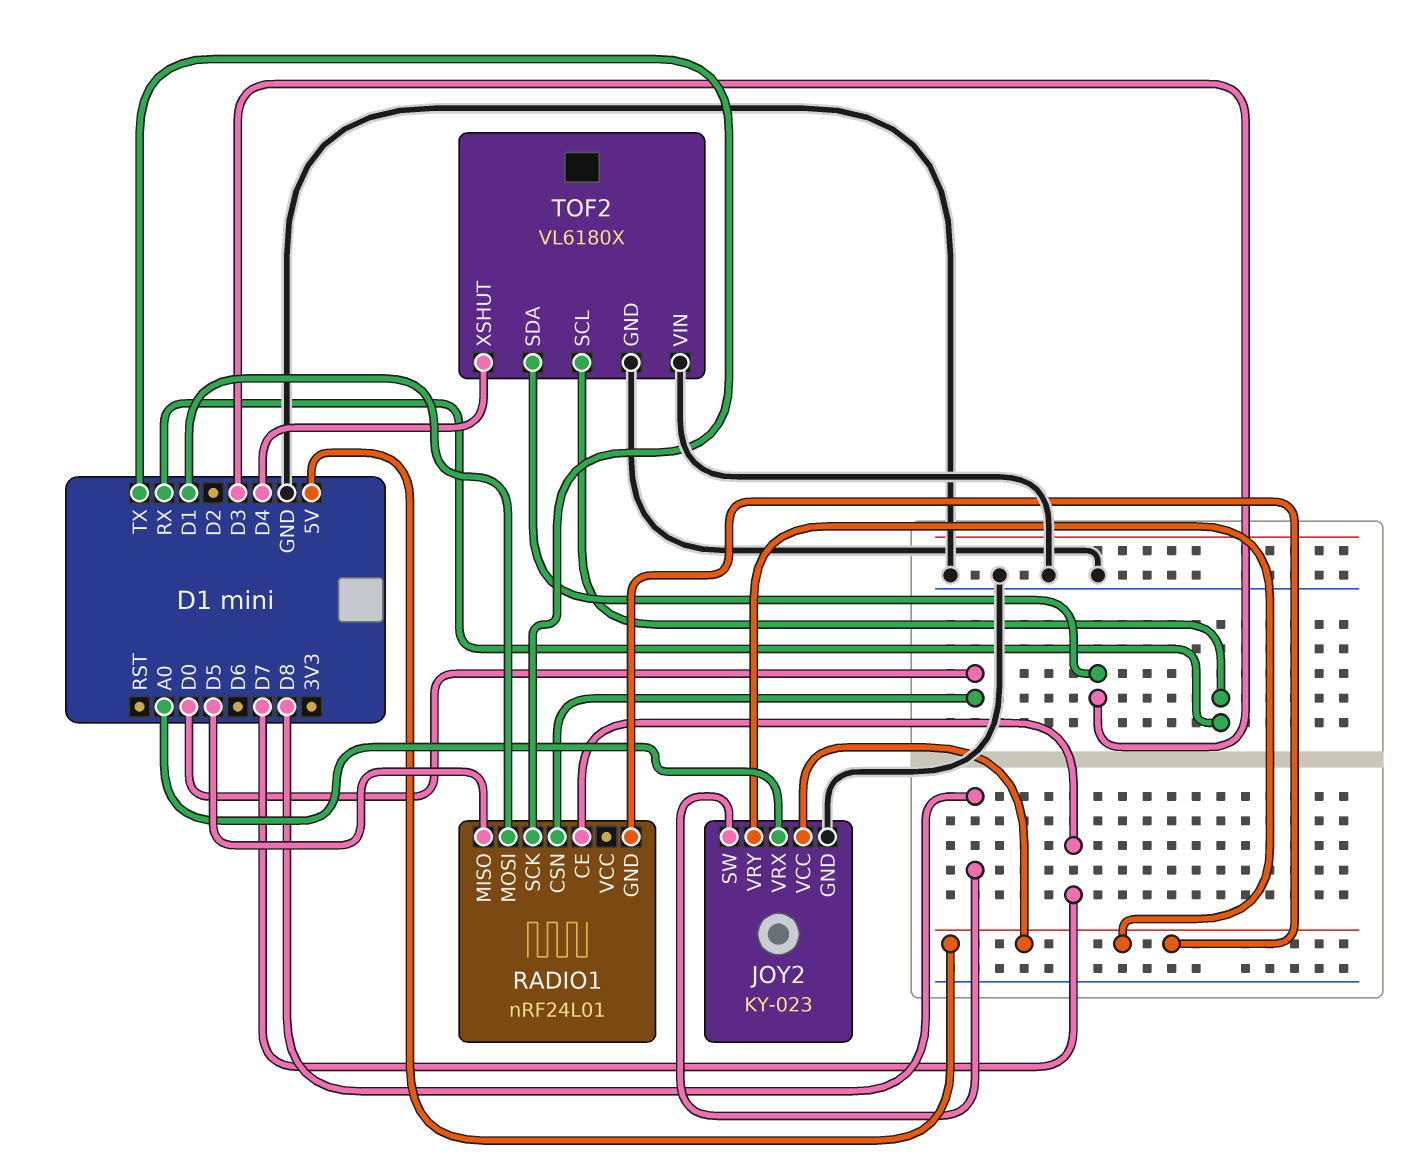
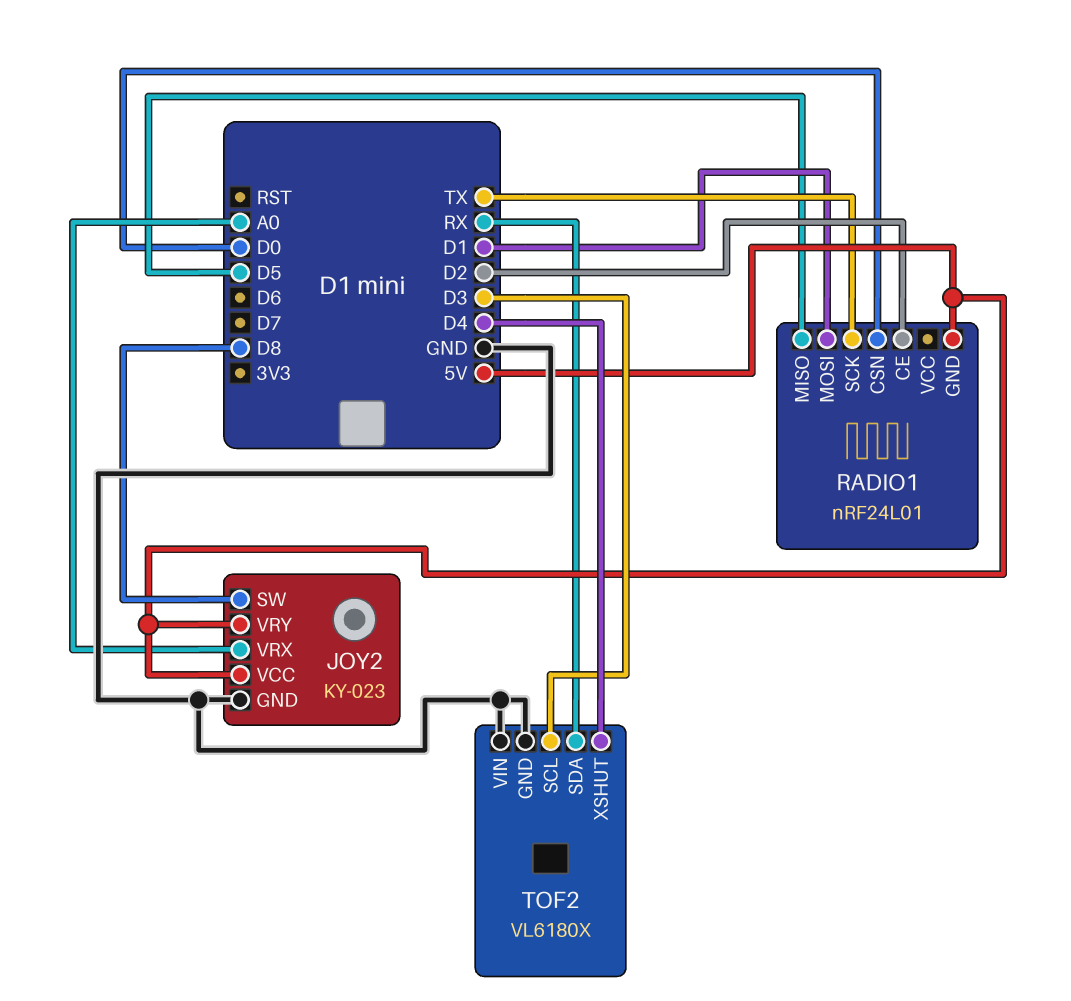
RADIO1 pin CE: D7 -> D2
TOF2 pin SCL: RX -> D3
TOF2 pin SDA: D3 -> RX

